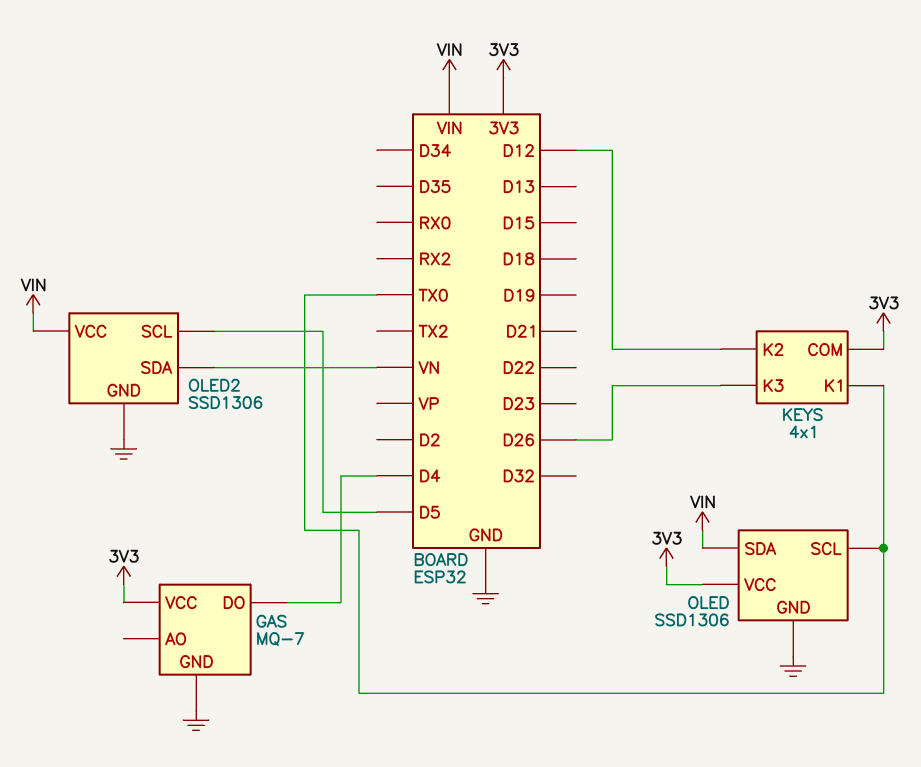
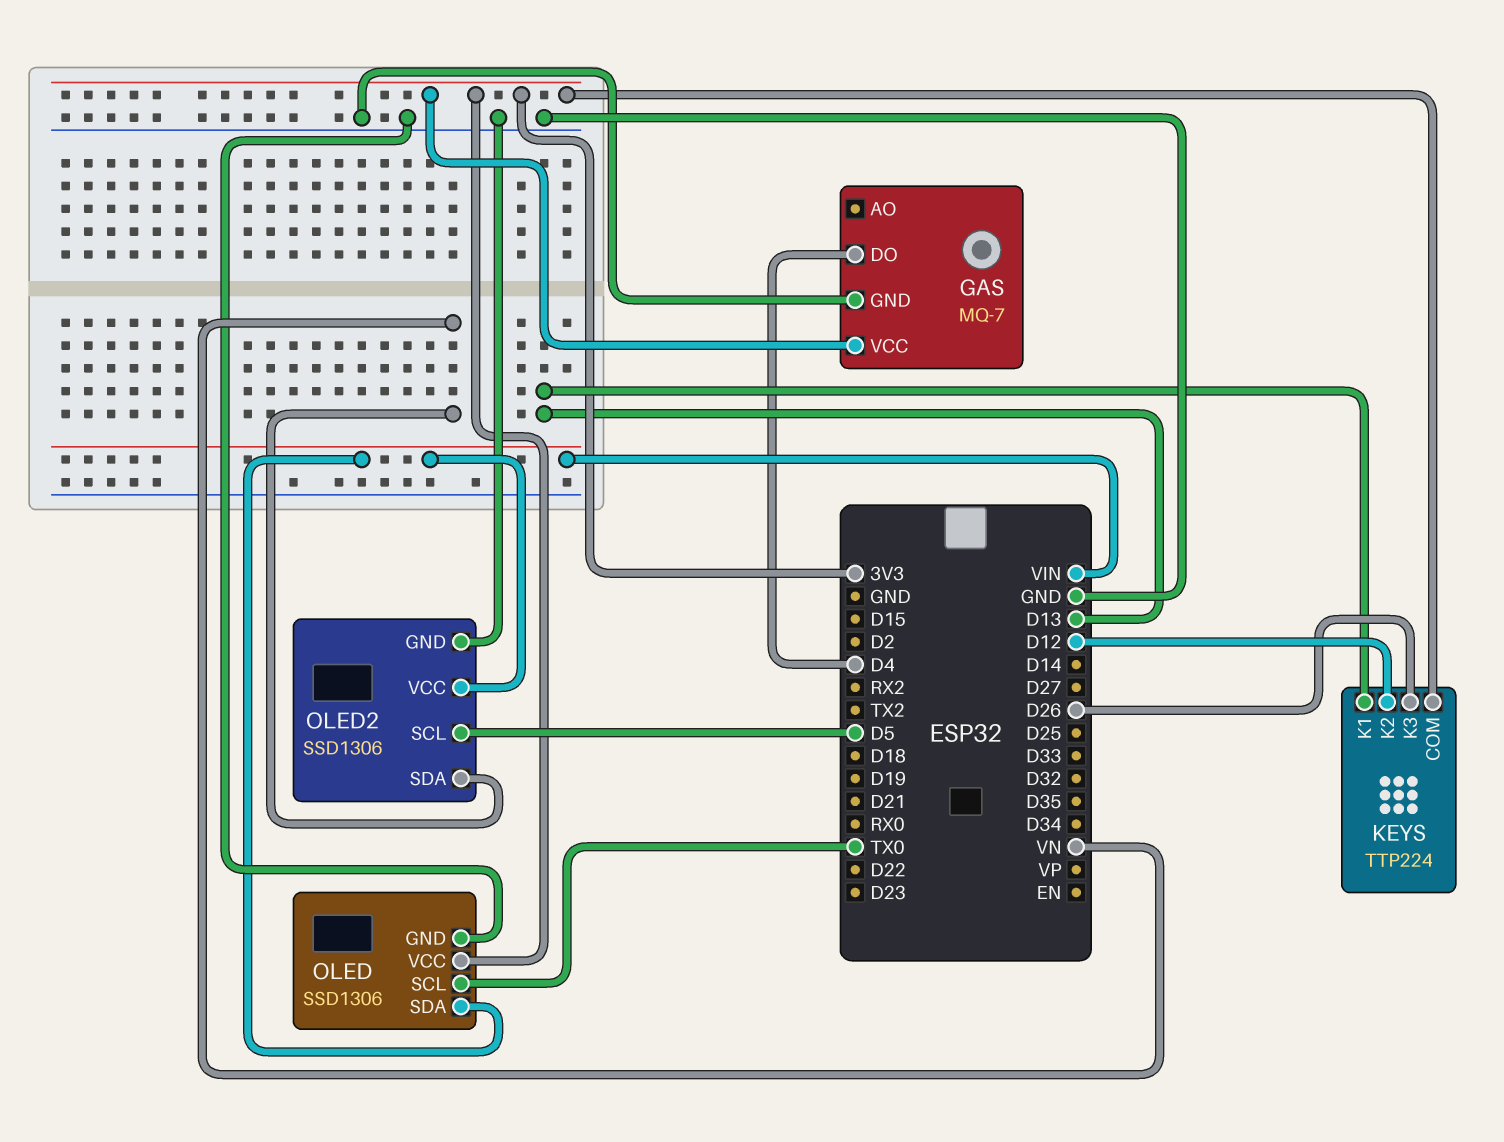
KEYS: 4x1 -> TTP224
KEYS pin K1: TX0 -> D13

